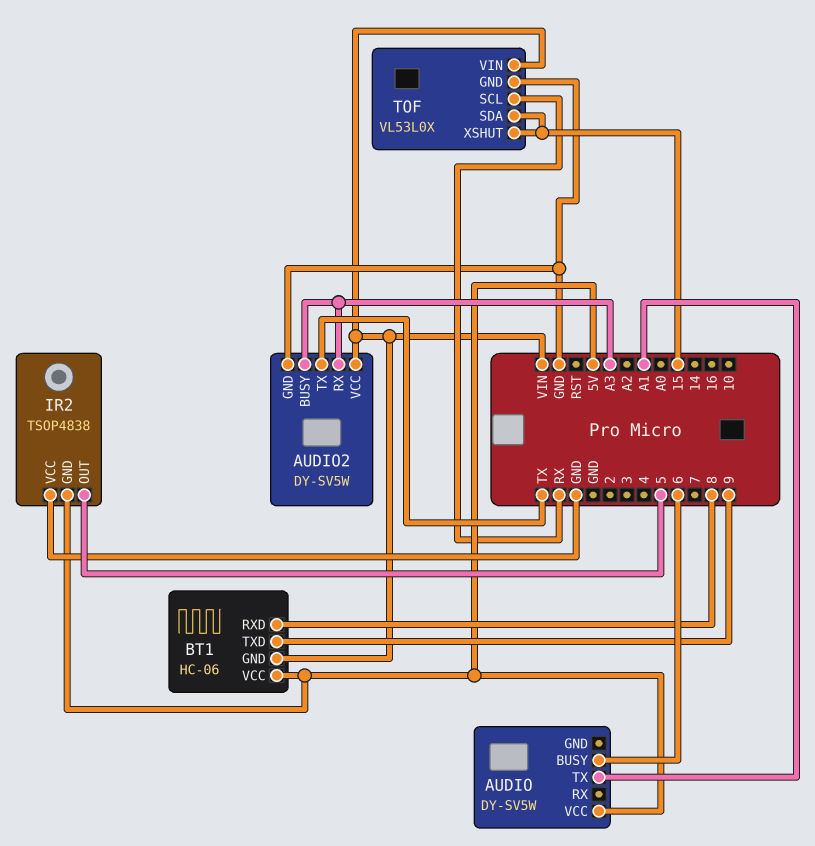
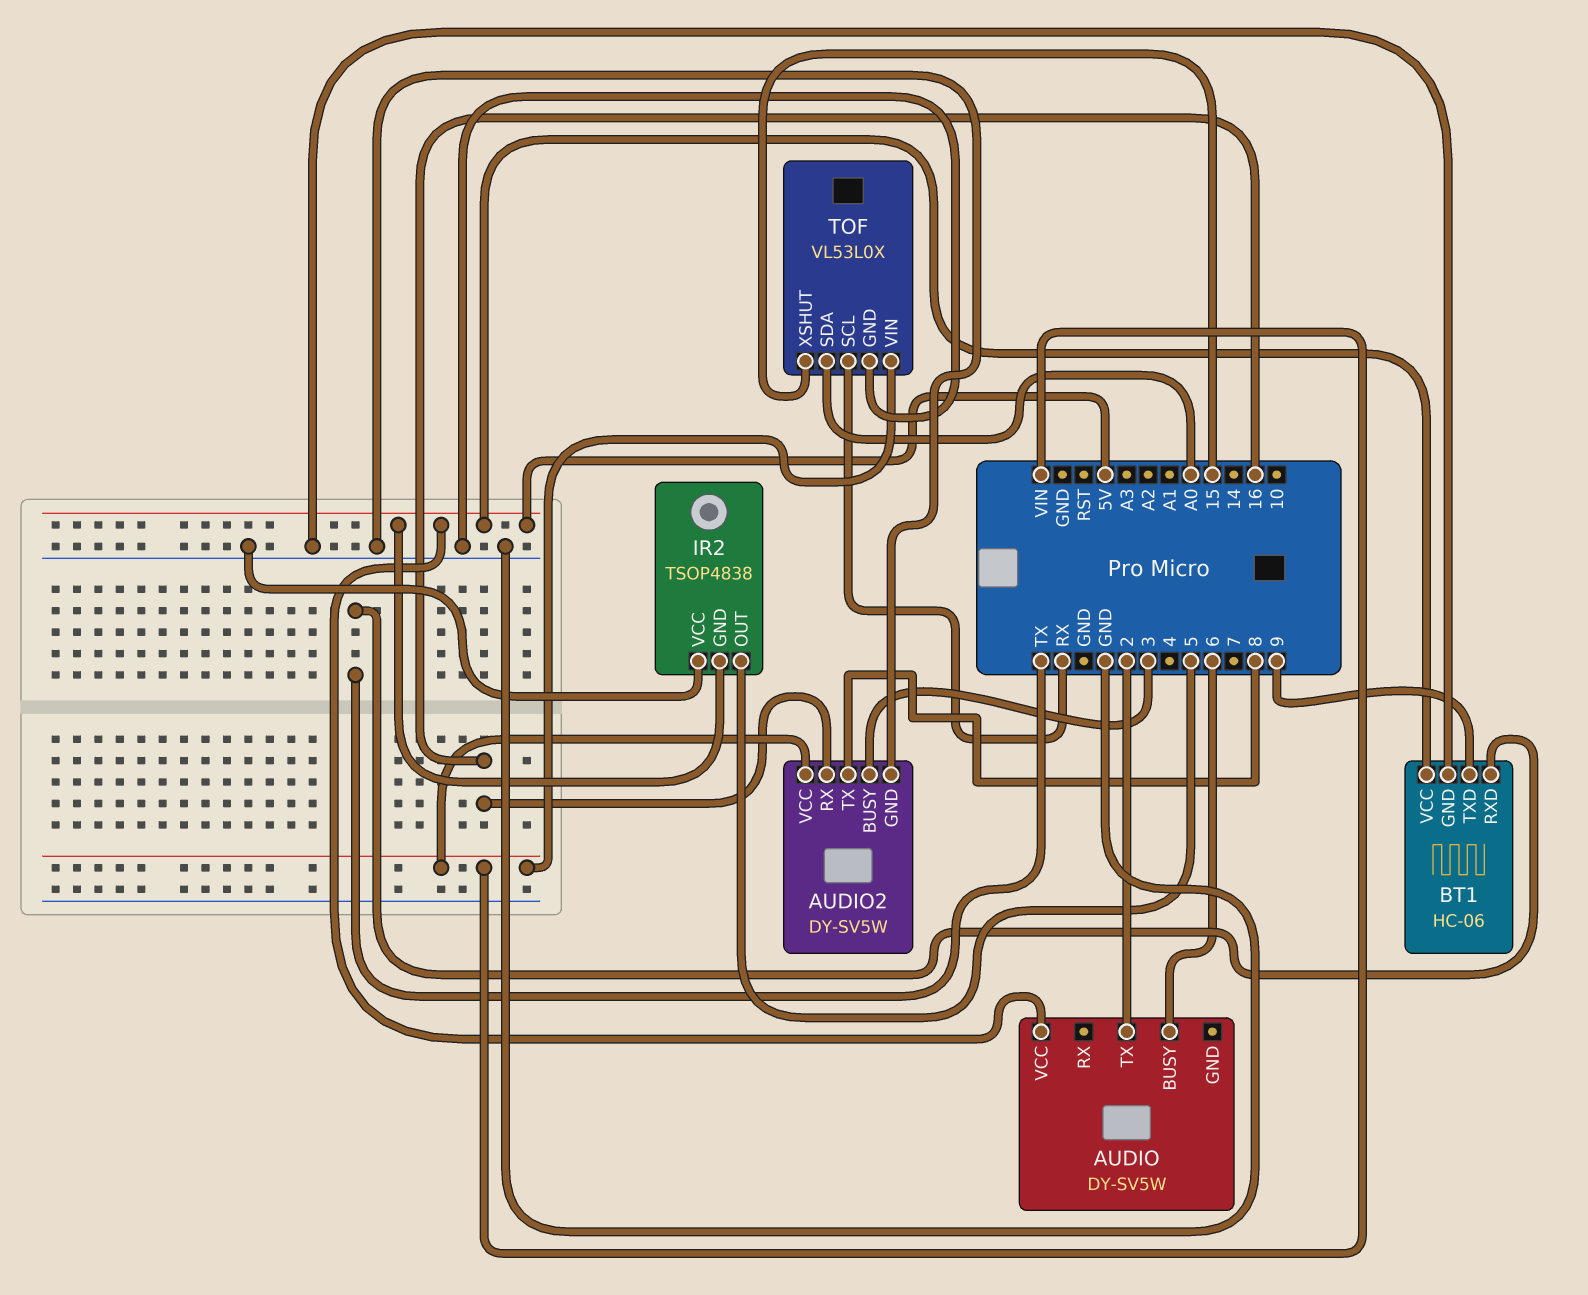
AUDIO pin TX: A1 -> 2
AUDIO2 pin BUSY: A3 -> 3
AUDIO2 pin RX: A3 -> 16
AUDIO2 pin TX: TX -> 8
BT1 pin GND: VIN -> GND
BT1 pin RXD: 8 -> TX
TOF pin SDA: 15 -> A0

